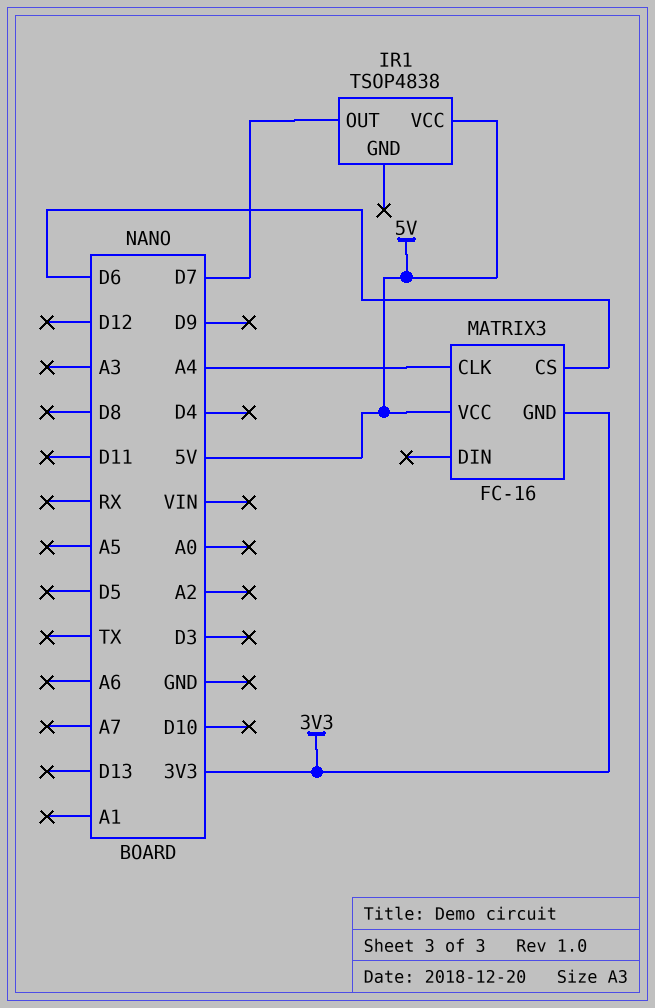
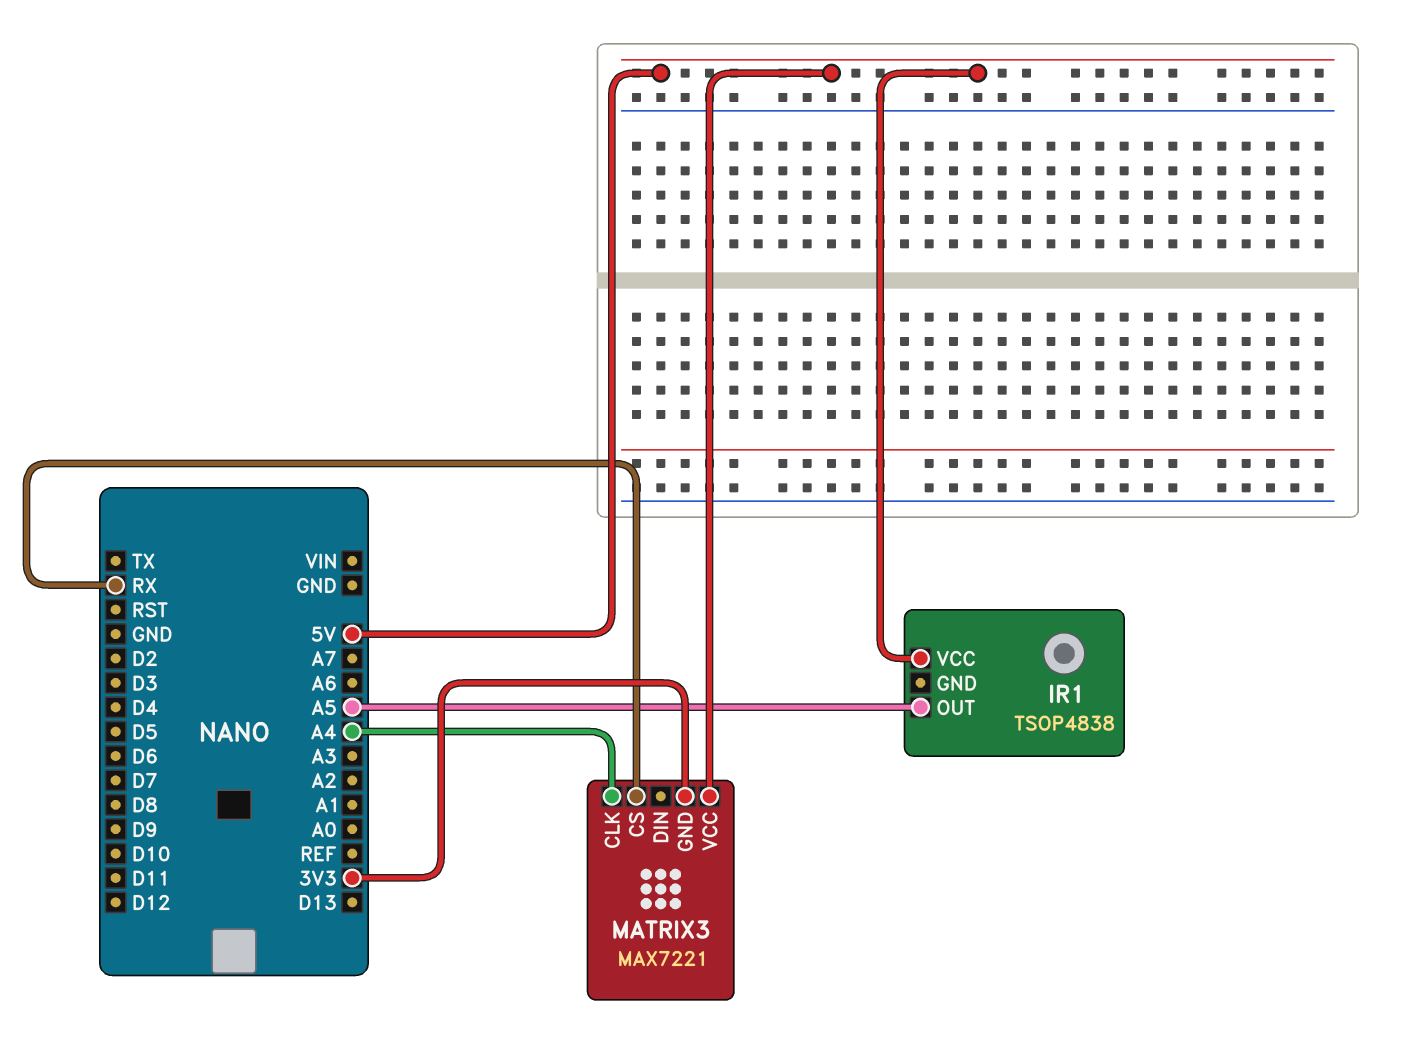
IR1 pin OUT: D7 -> A5
MATRIX3: FC-16 -> MAX7221
MATRIX3 pin CS: D6 -> RX

